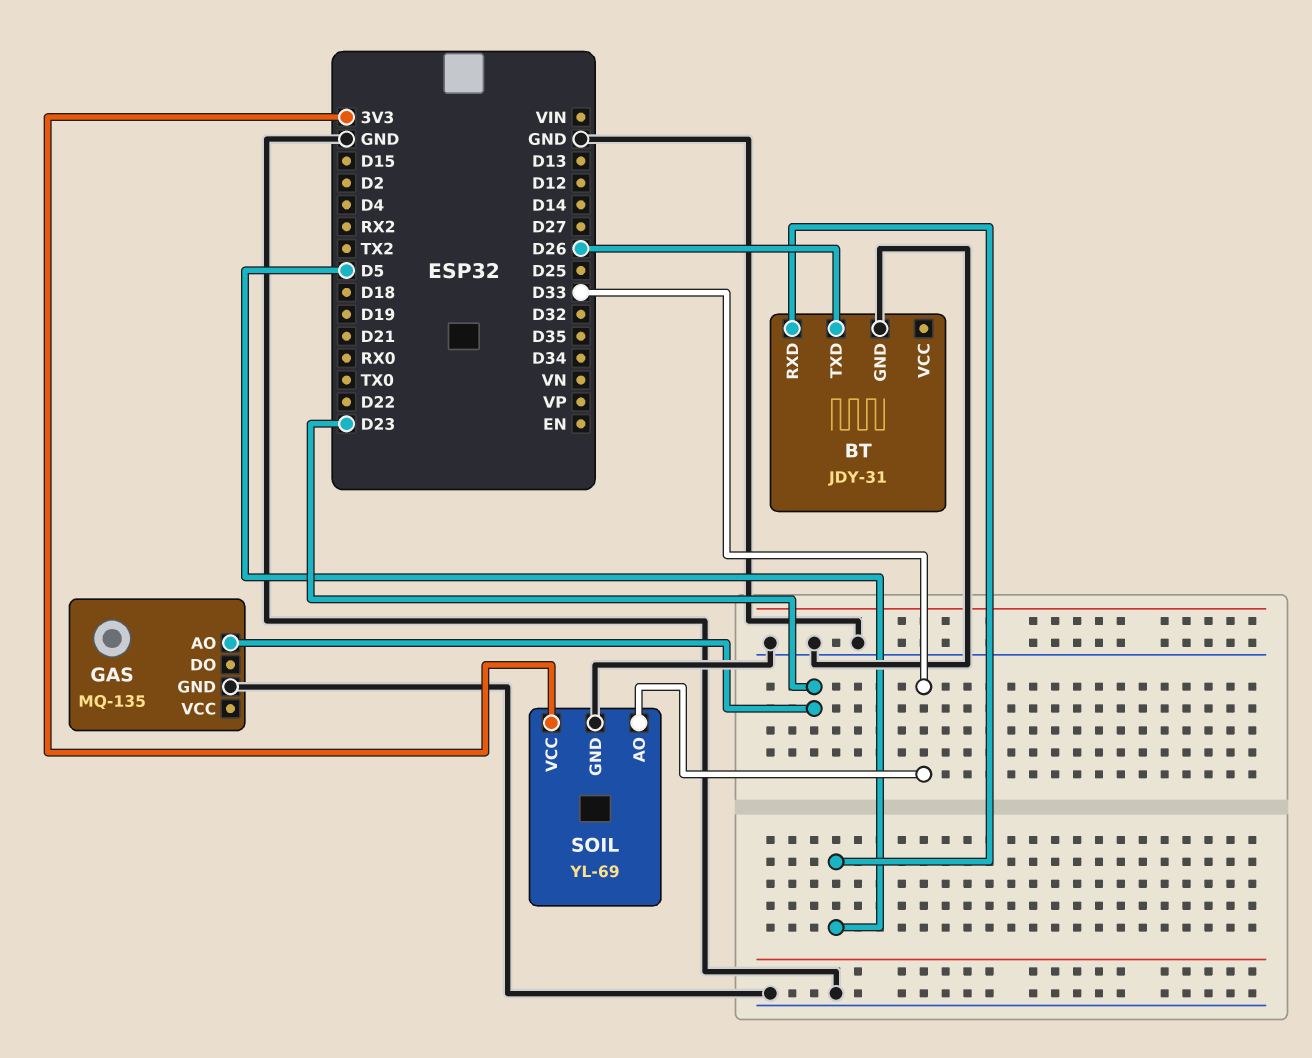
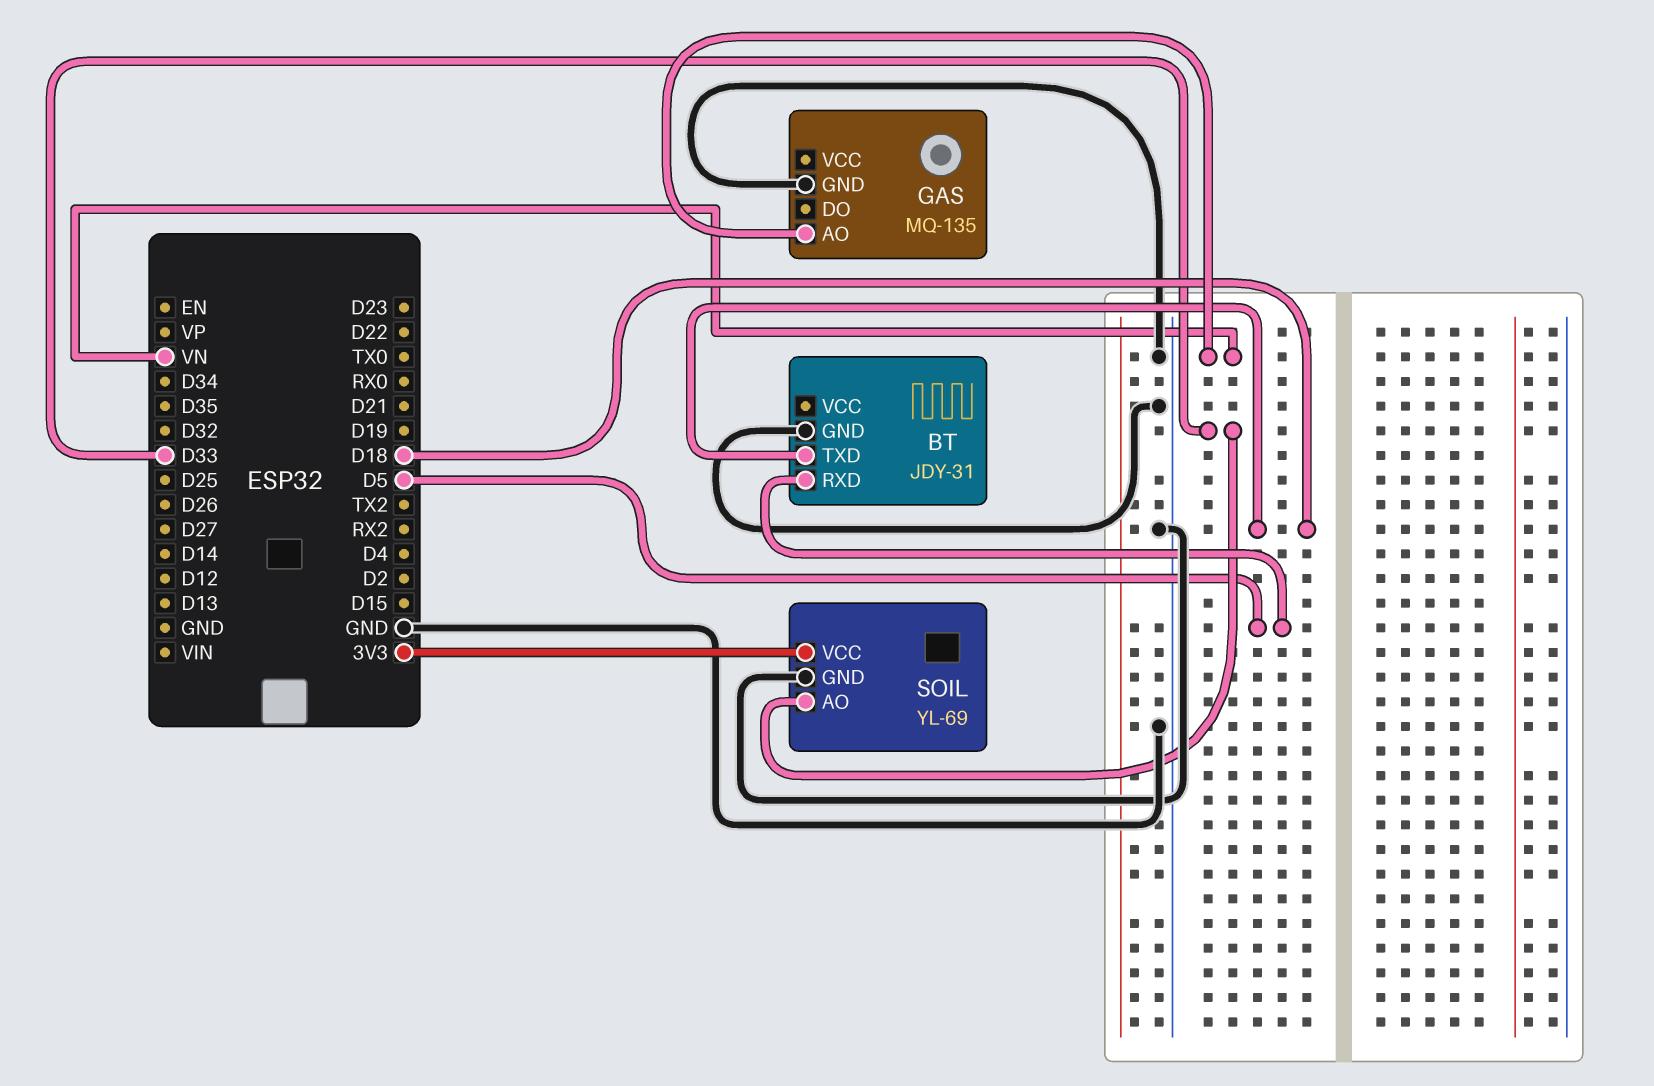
BT pin TXD: D26 -> D18
GAS pin AO: D23 -> VN

